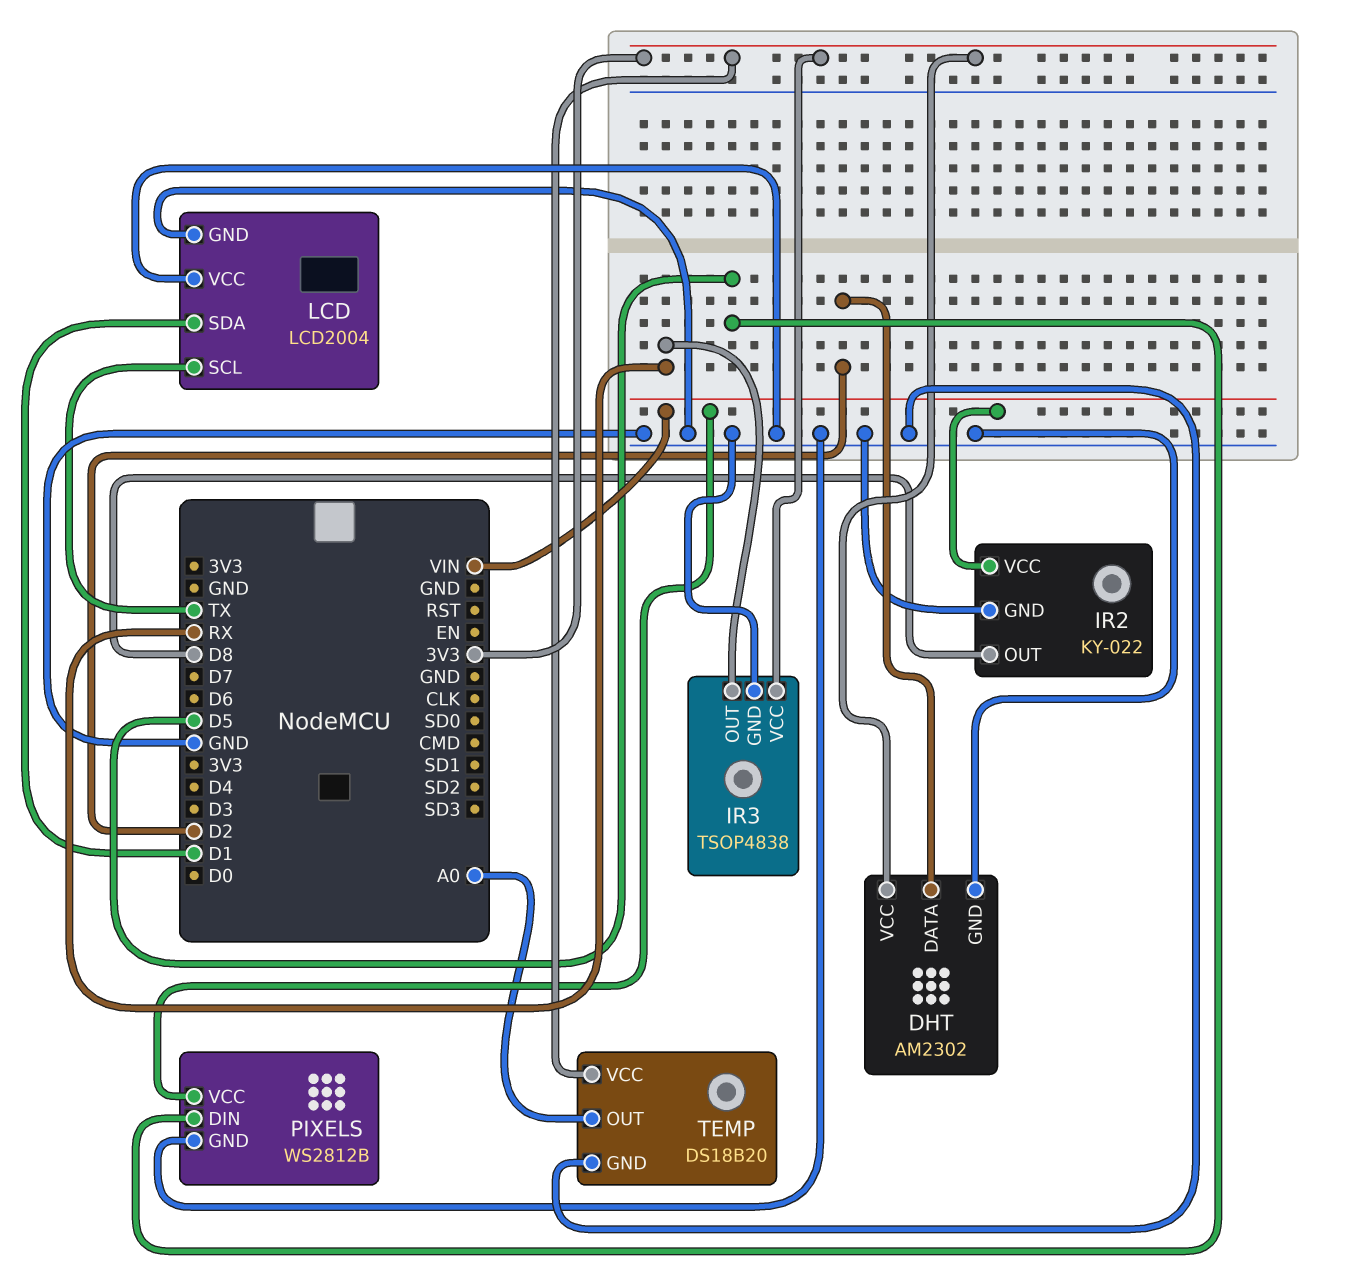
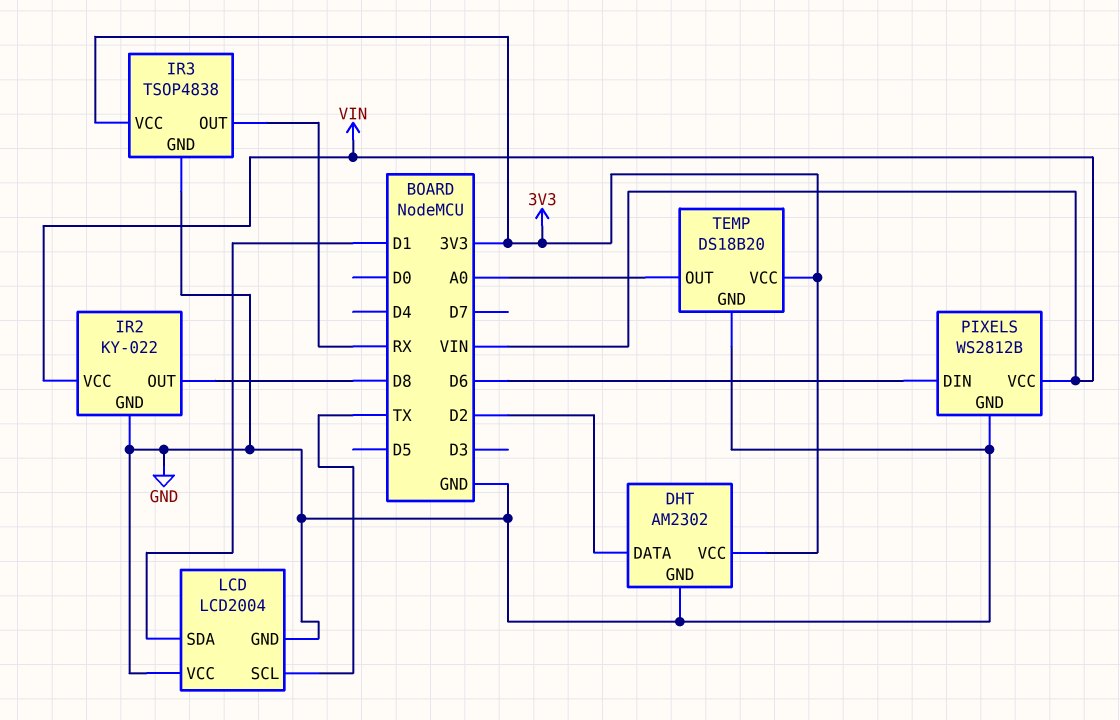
PIXELS pin DIN: D5 -> D6

